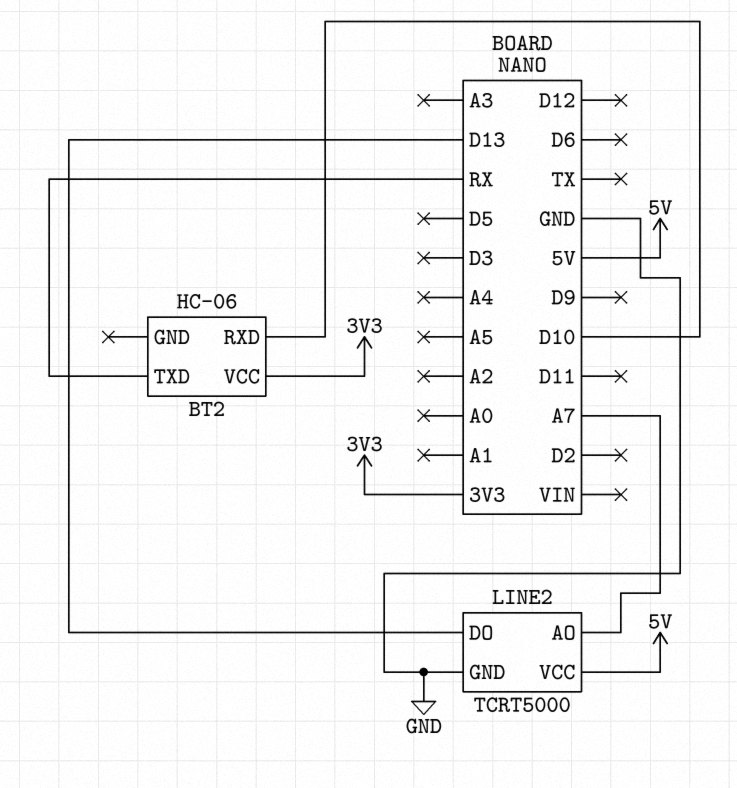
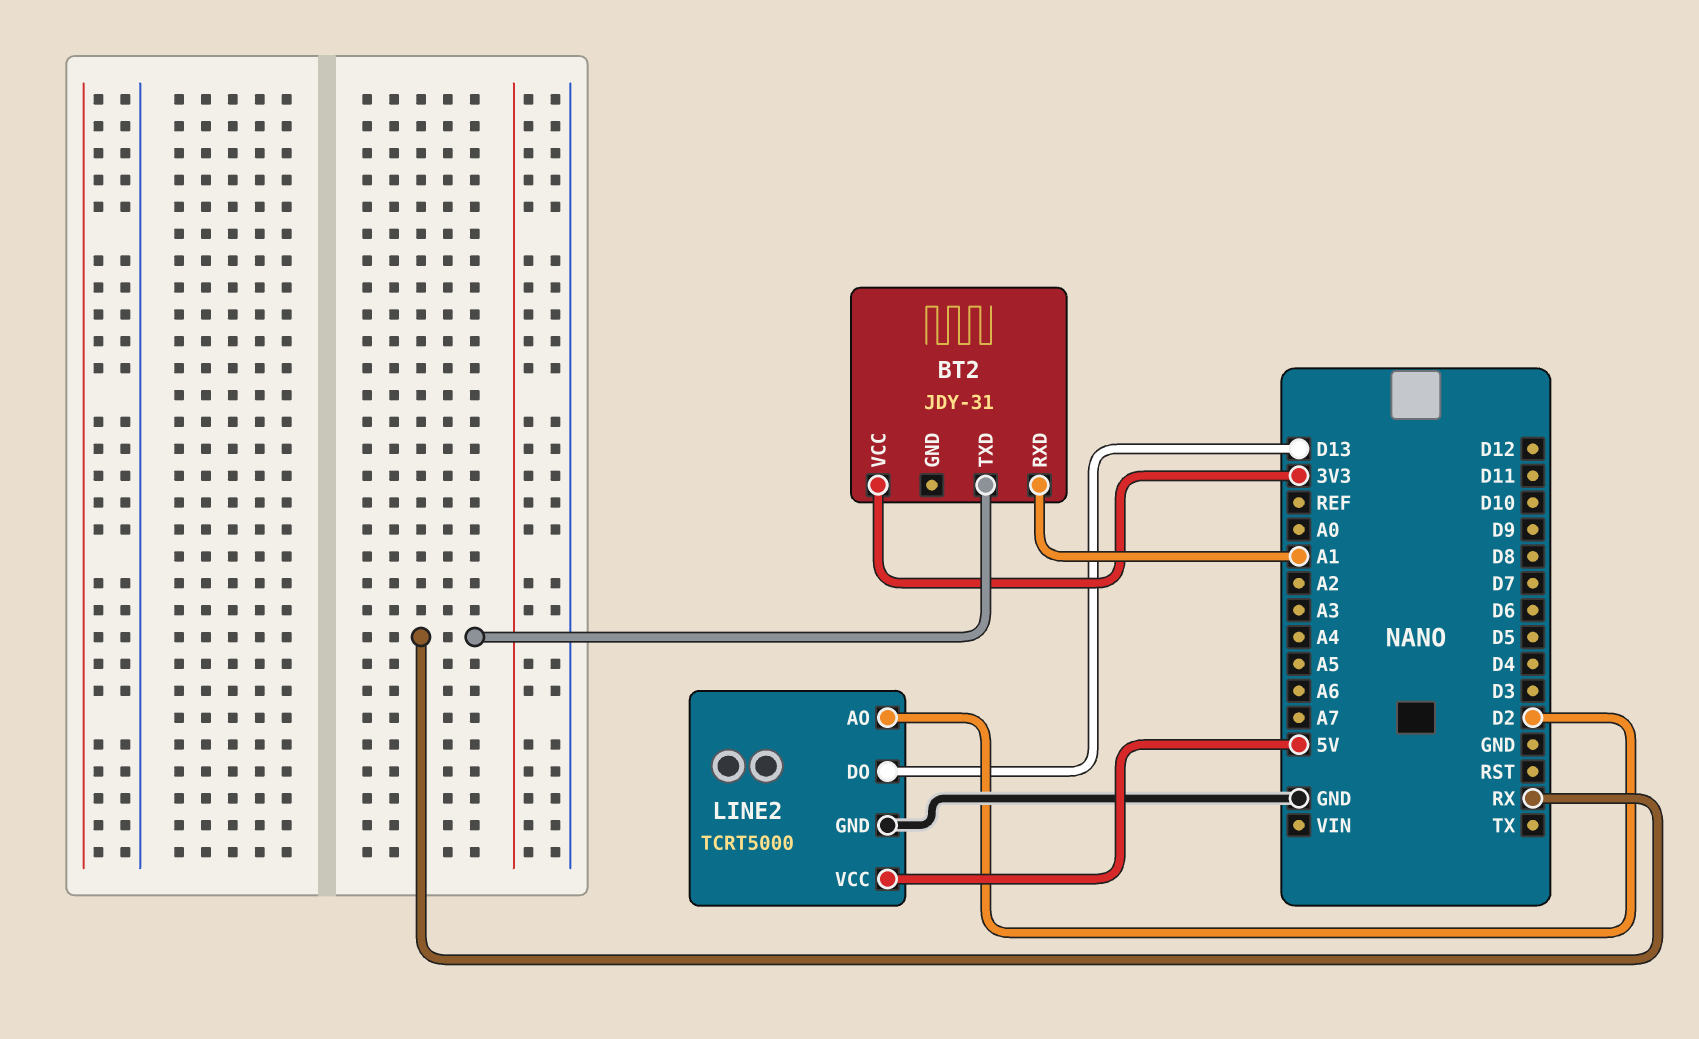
BT2: HC-06 -> JDY-31
BT2 pin RXD: D10 -> A1
LINE2 pin AO: A7 -> D2

